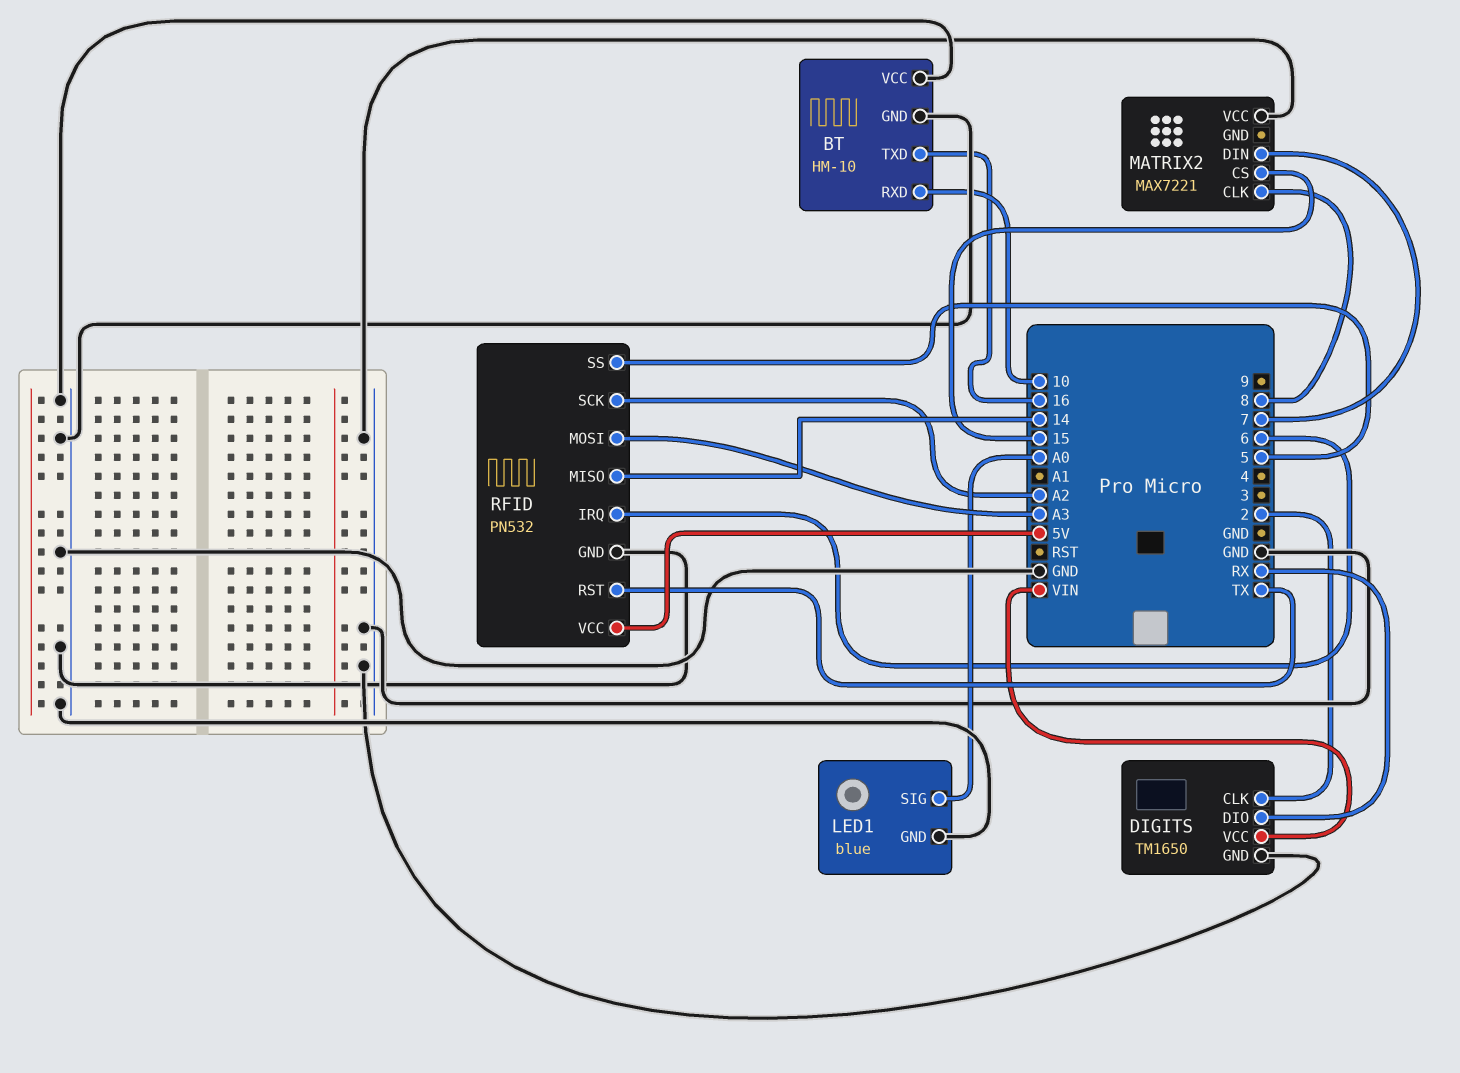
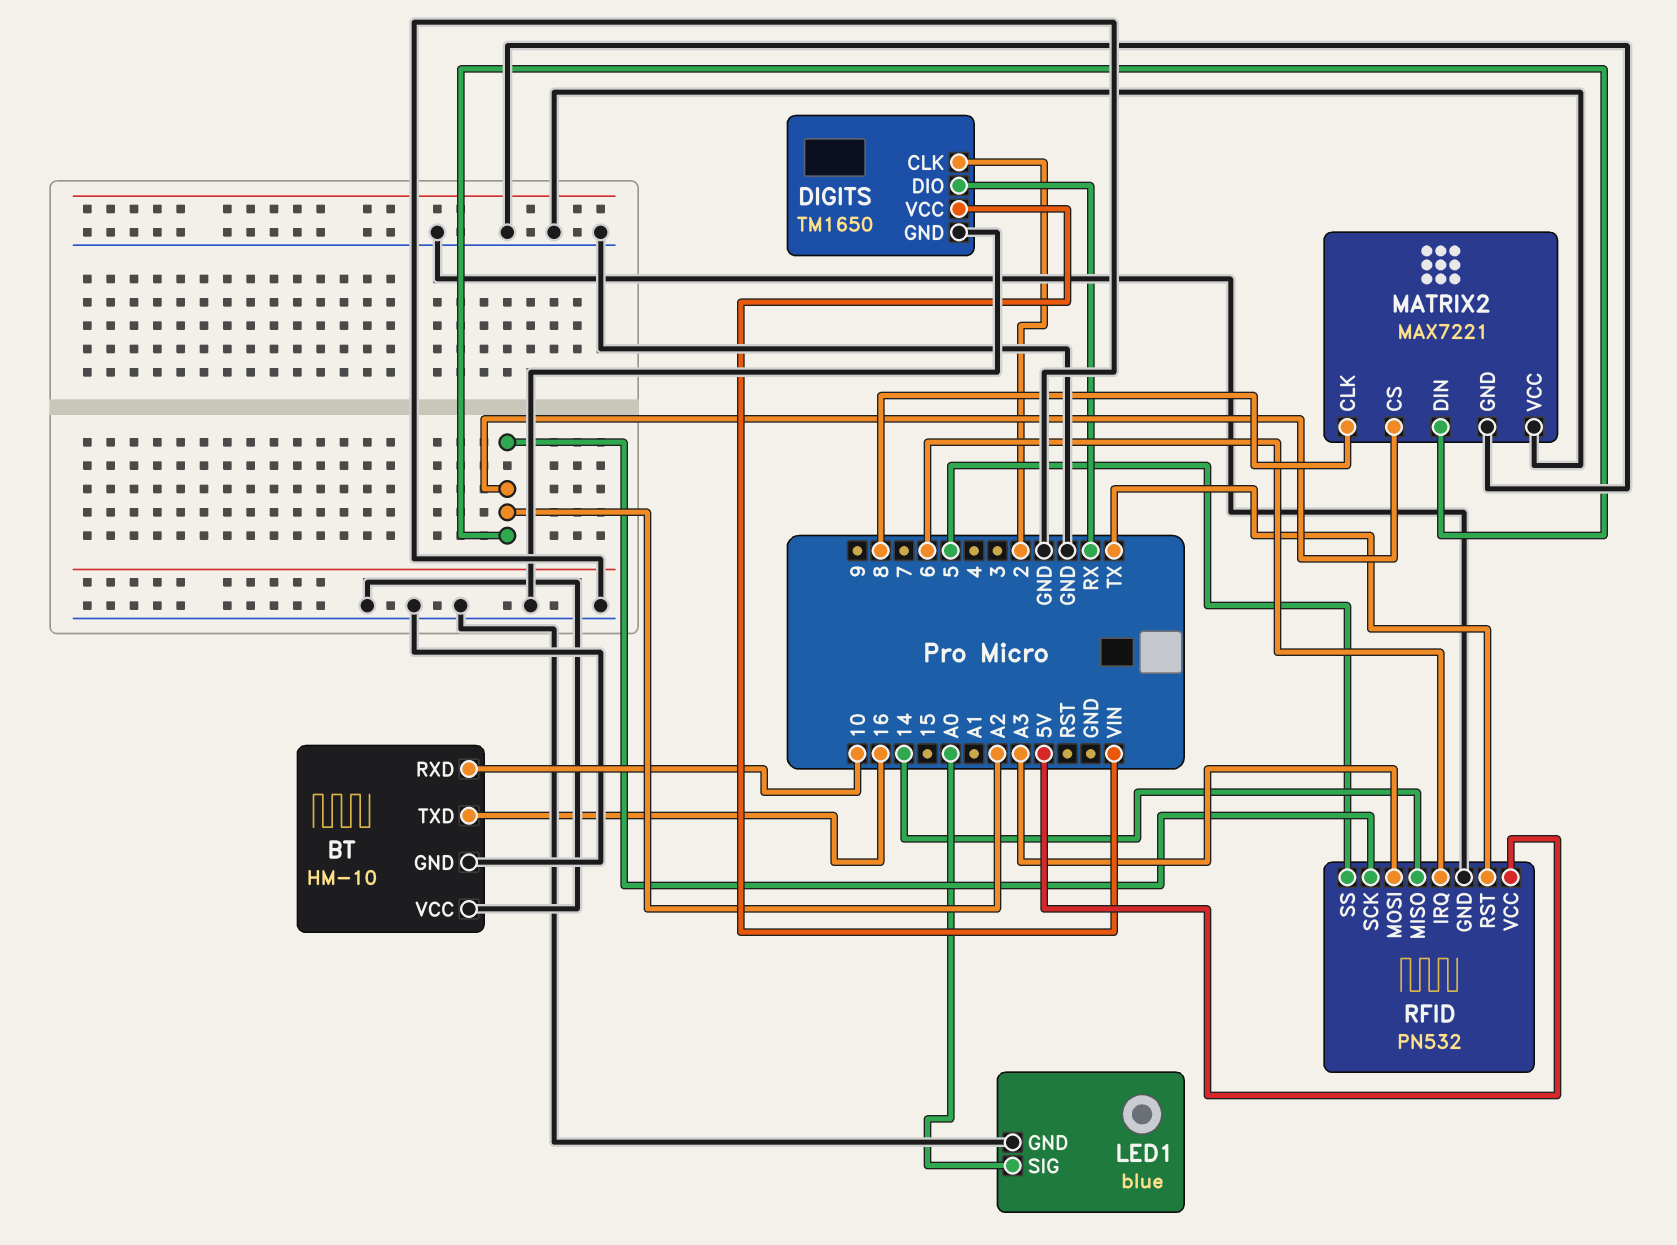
MATRIX2 pin CS: 15 -> A2
MATRIX2 pin DIN: 7 -> A2
MATRIX2 pin GND: none -> GND

